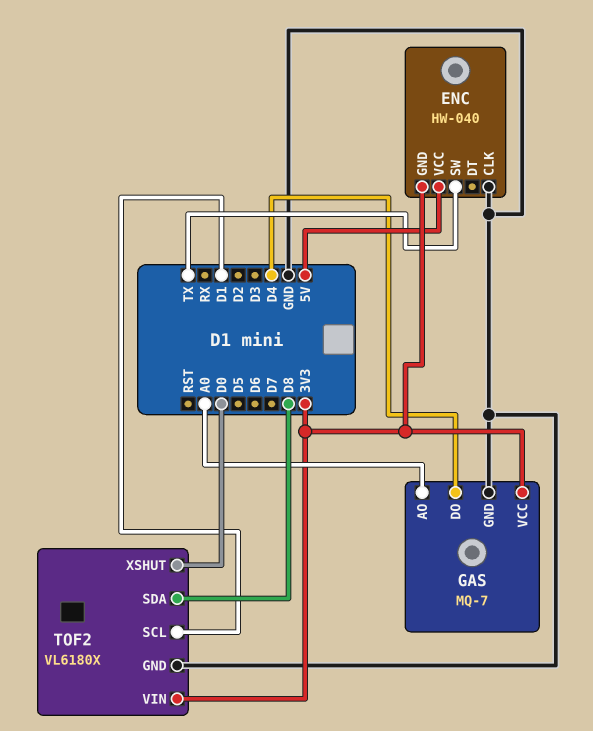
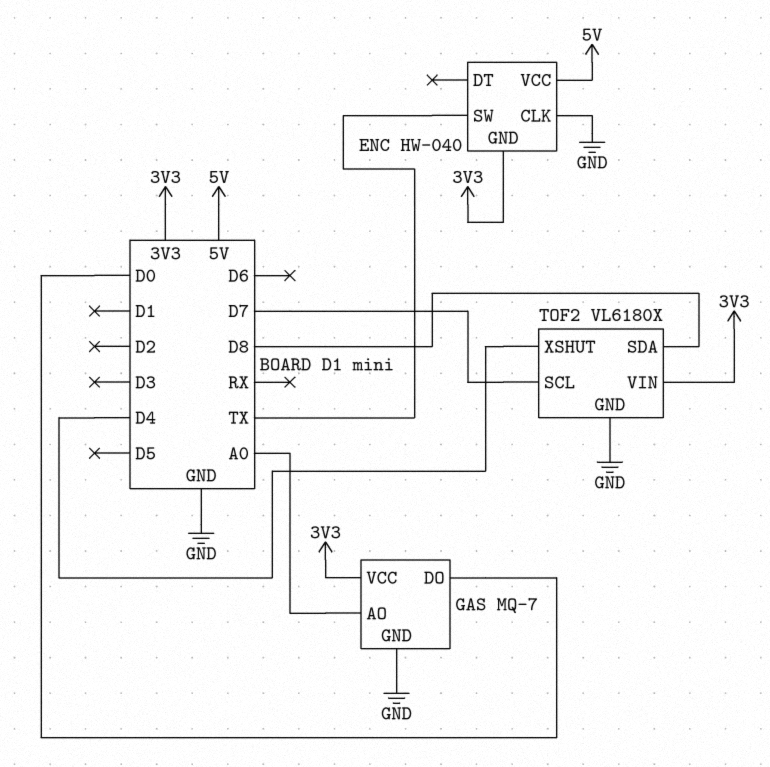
GAS pin DO: D4 -> D0
TOF2 pin SCL: D1 -> D7
TOF2 pin XSHUT: D0 -> D4

